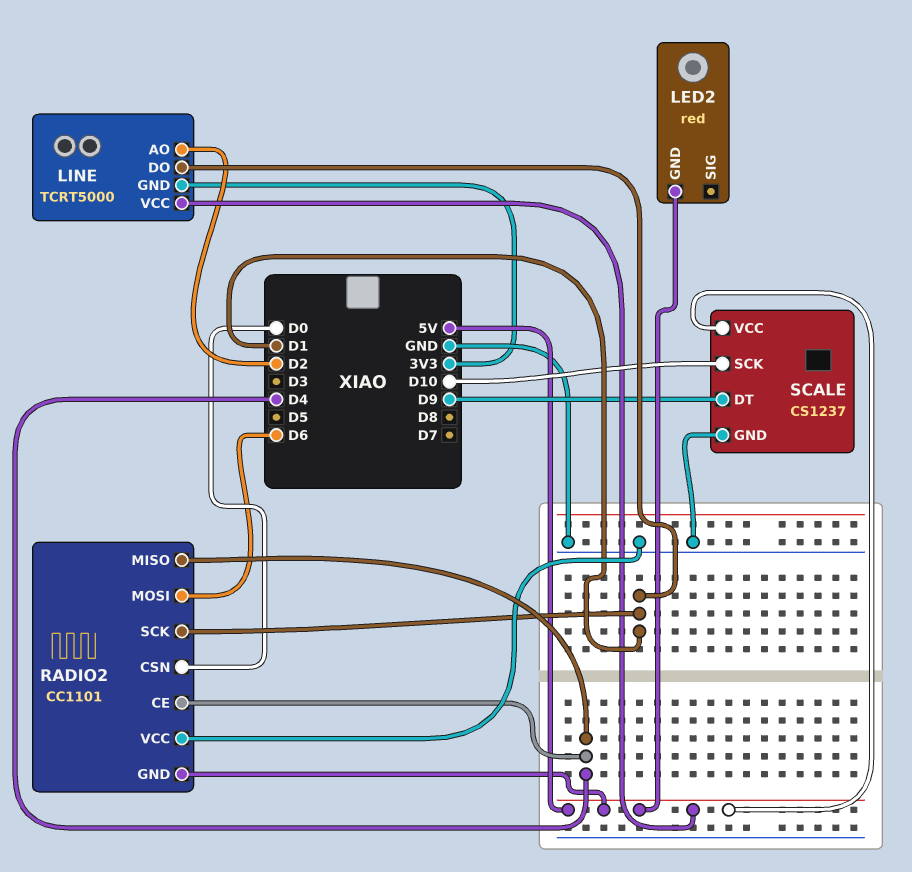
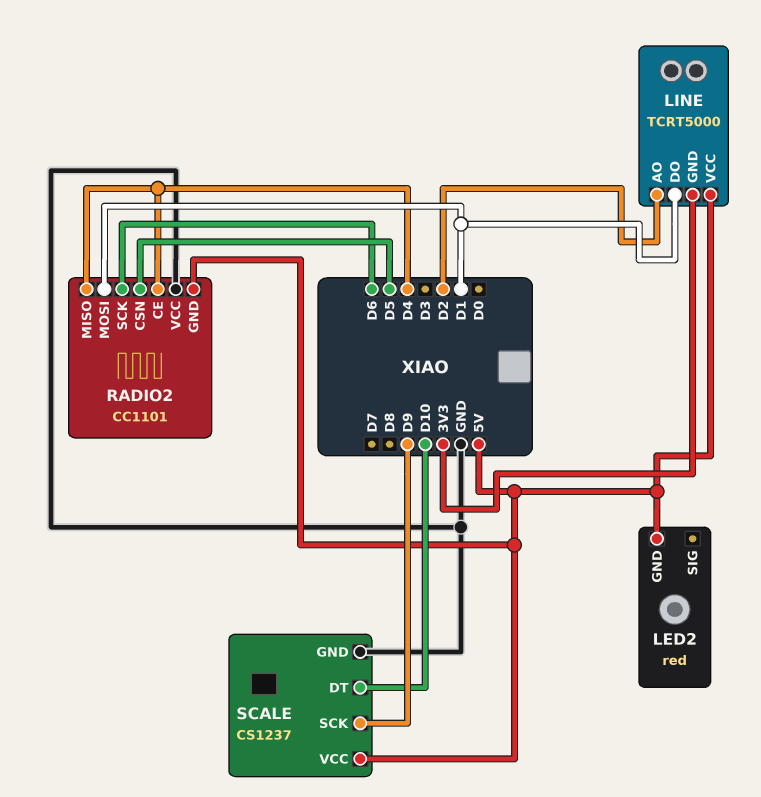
RADIO2 pin CSN: D0 -> D5
RADIO2 pin MOSI: D6 -> D1
RADIO2 pin SCK: D1 -> D6
SCALE pin DT: D9 -> D10
SCALE pin SCK: D10 -> D9

